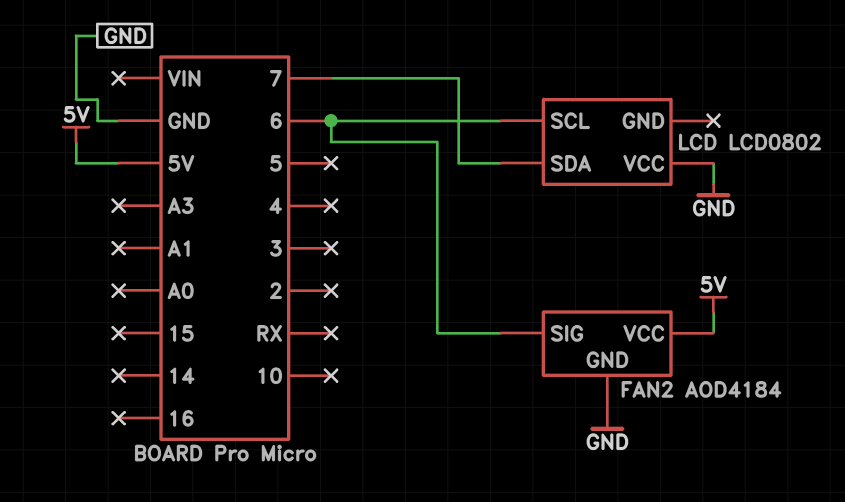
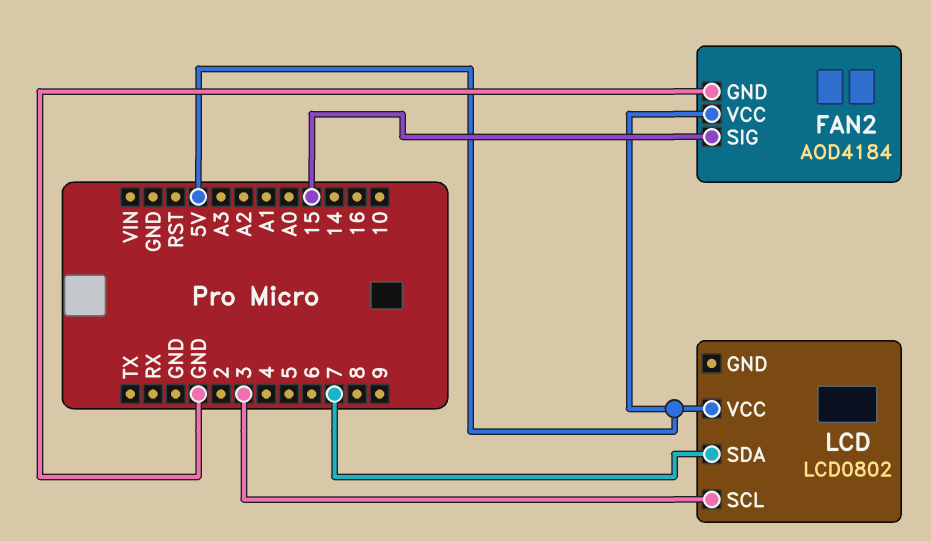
FAN2 pin SIG: 6 -> 15
LCD pin SCL: 6 -> 3
LCD pin VCC: GND -> 5V

